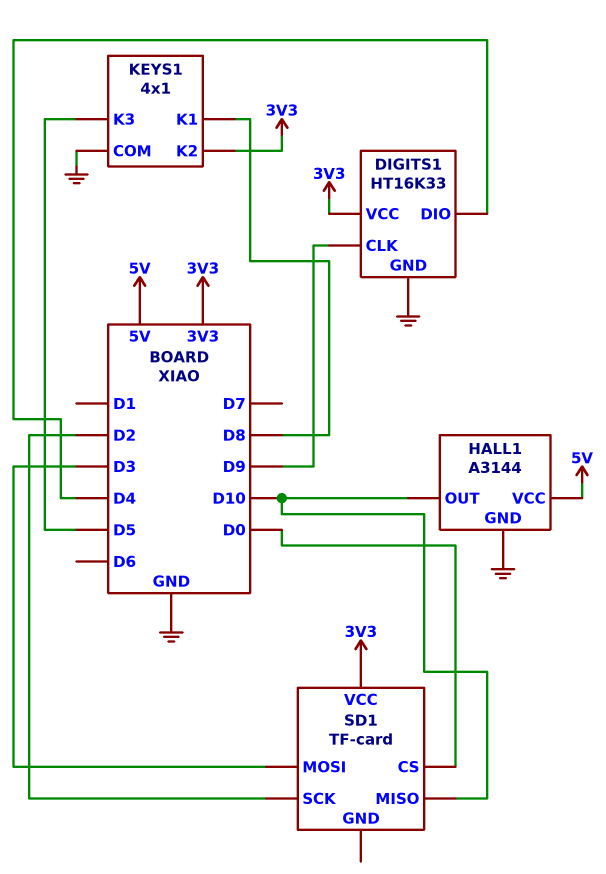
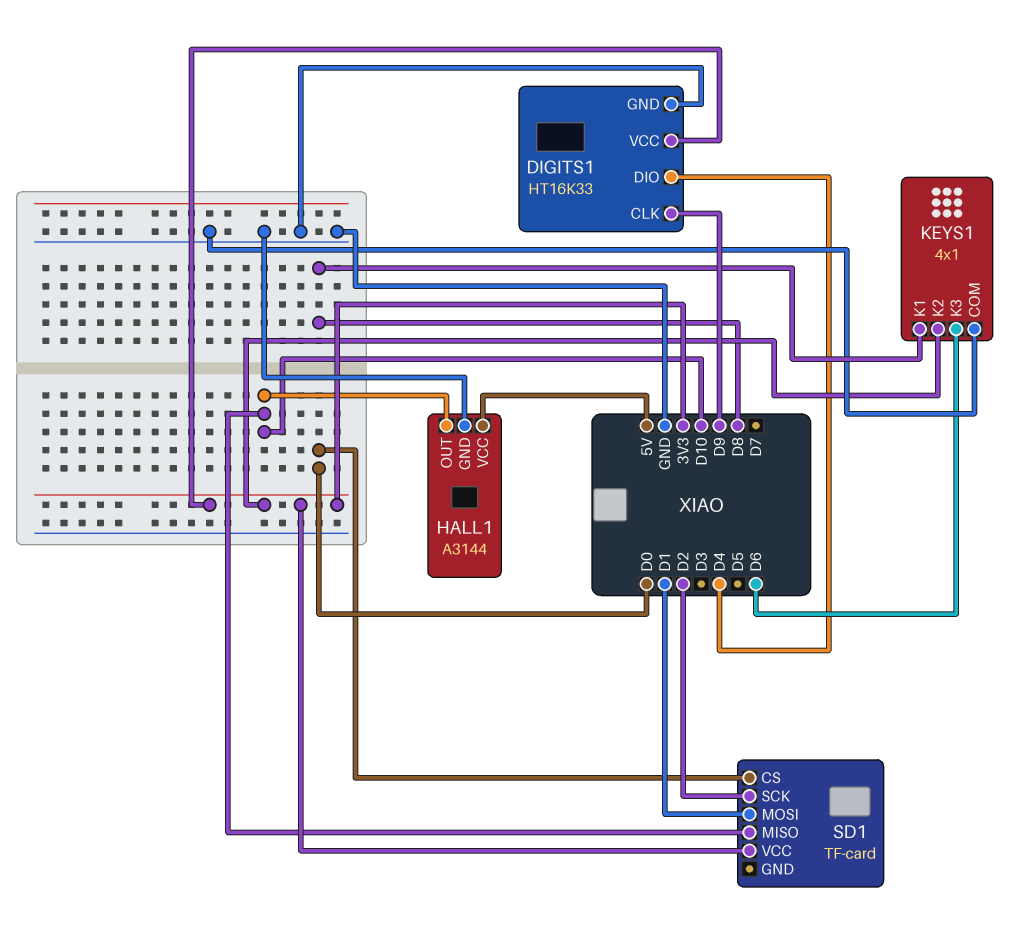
KEYS1 pin K3: D5 -> D6
SD1 pin MOSI: D3 -> D1

